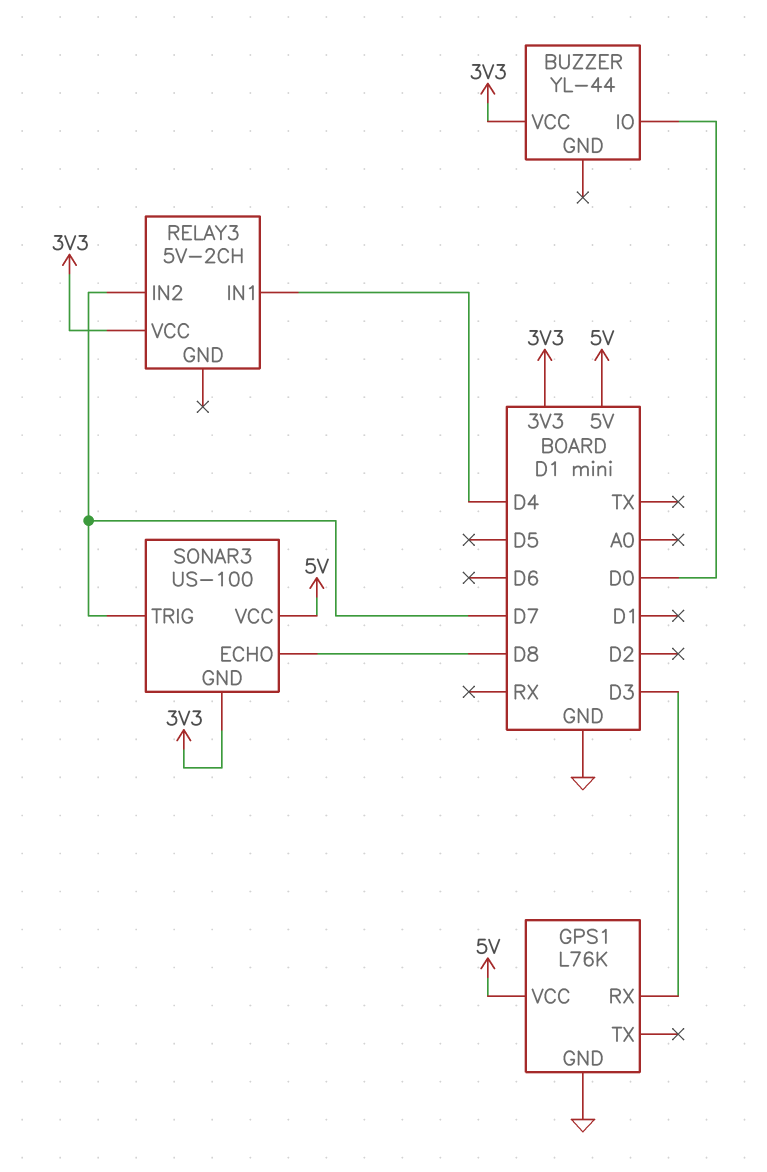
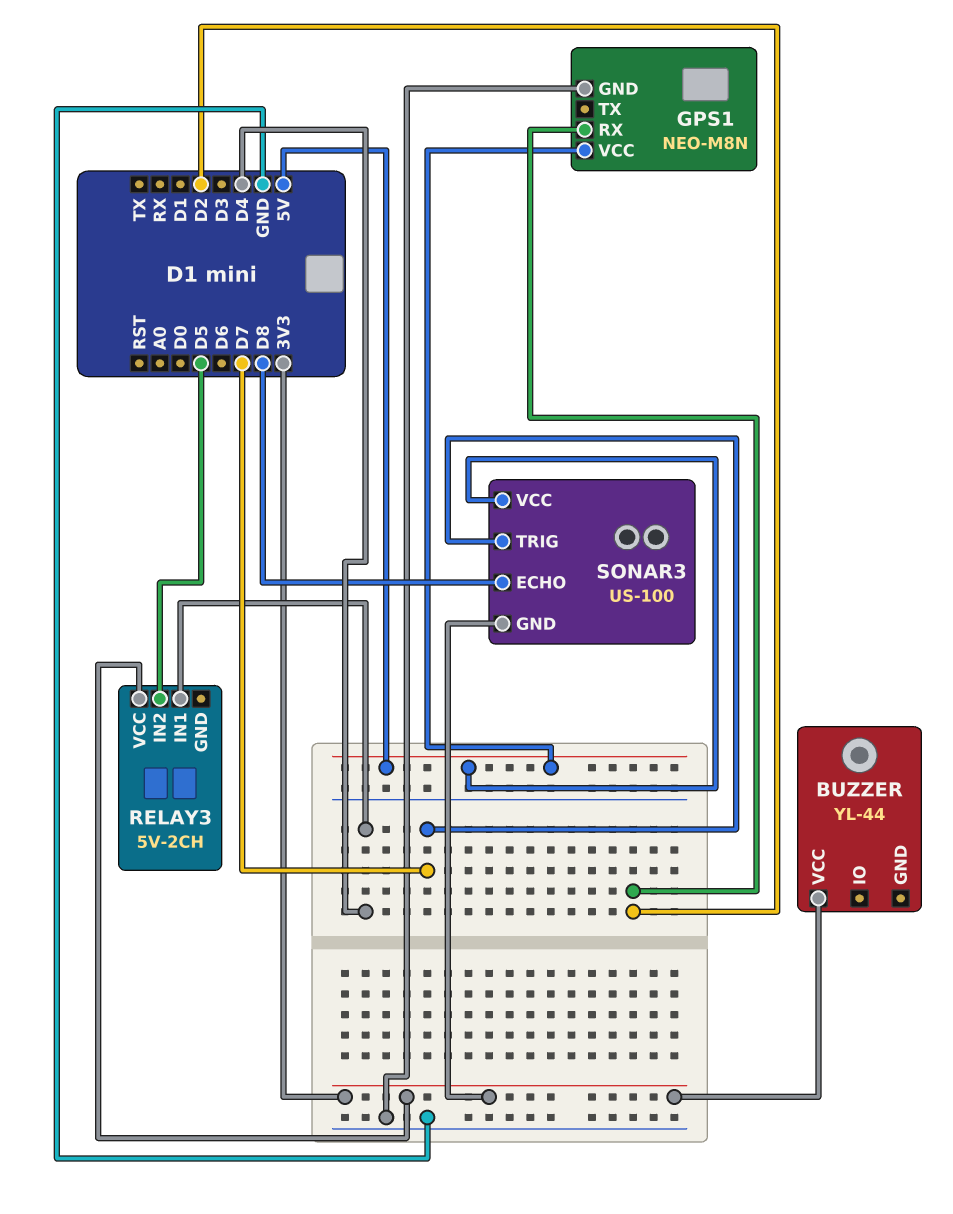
BUZZER pin IO: D0 -> none
GPS1: L76K -> NEO-M8N
GPS1 pin RX: D3 -> D2
RELAY3 pin IN2: D7 -> D5

